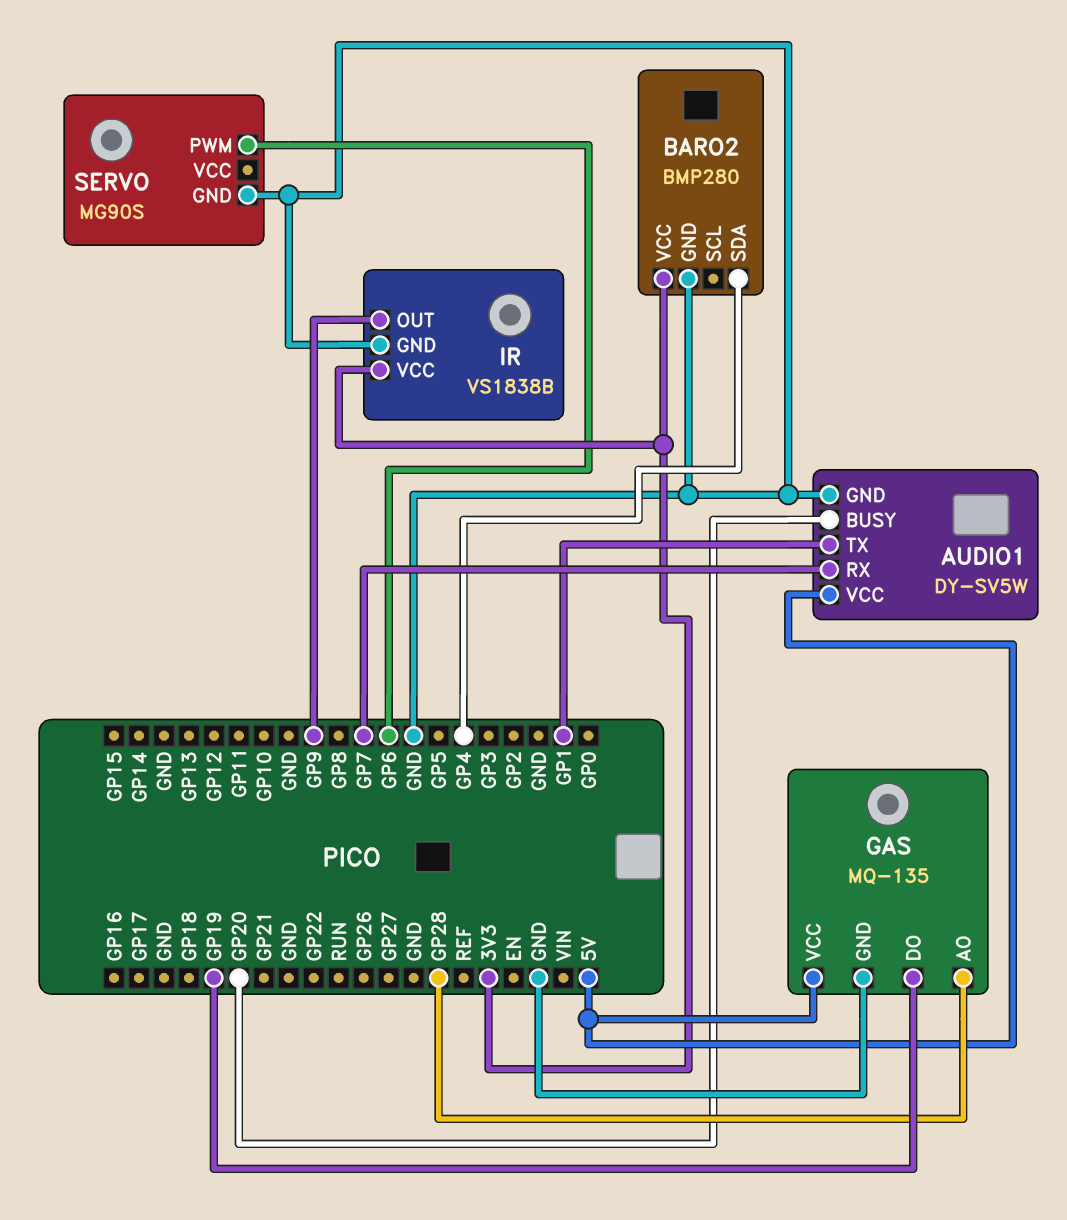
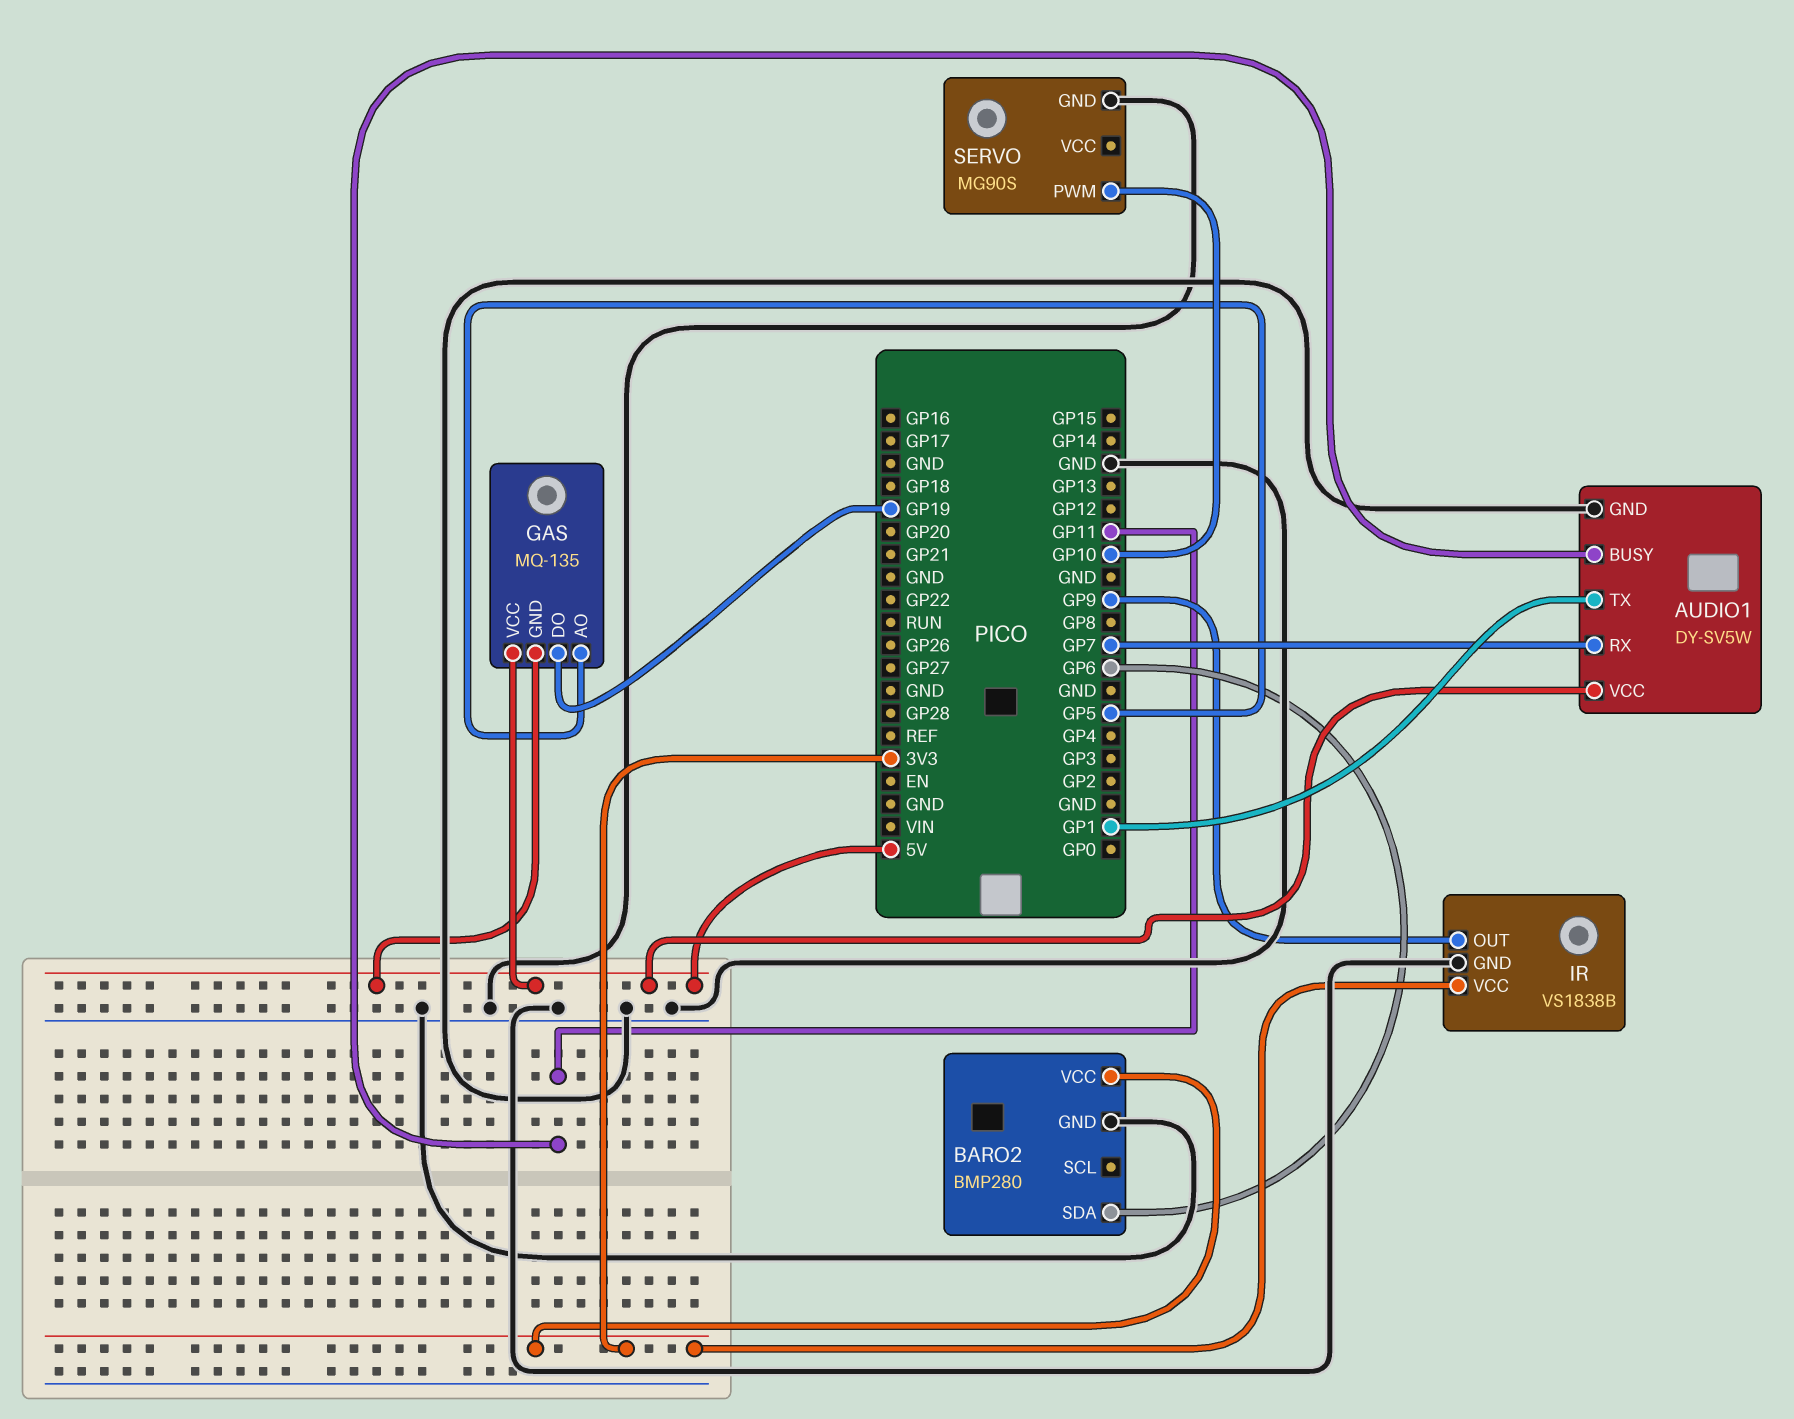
AUDIO1 pin BUSY: GP20 -> GP11
BARO2 pin SDA: GP4 -> GP6
GAS pin AO: GP28 -> GP5
GAS pin GND: GND -> 5V
SERVO pin PWM: GP6 -> GP10

